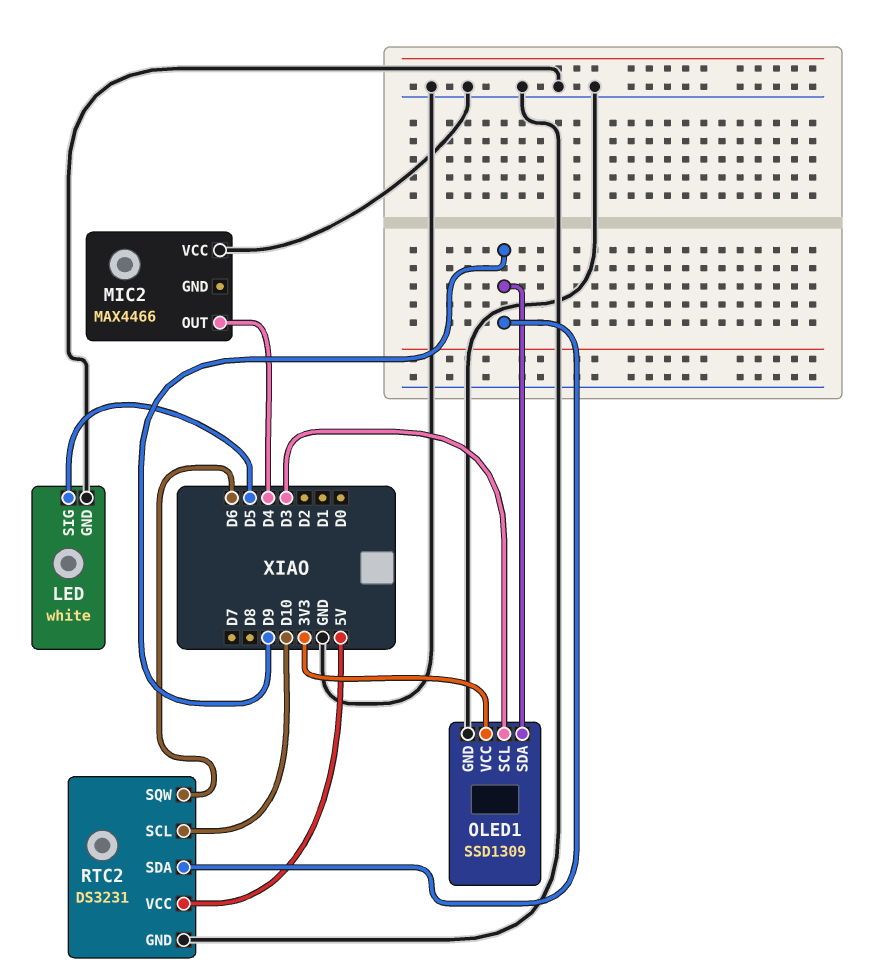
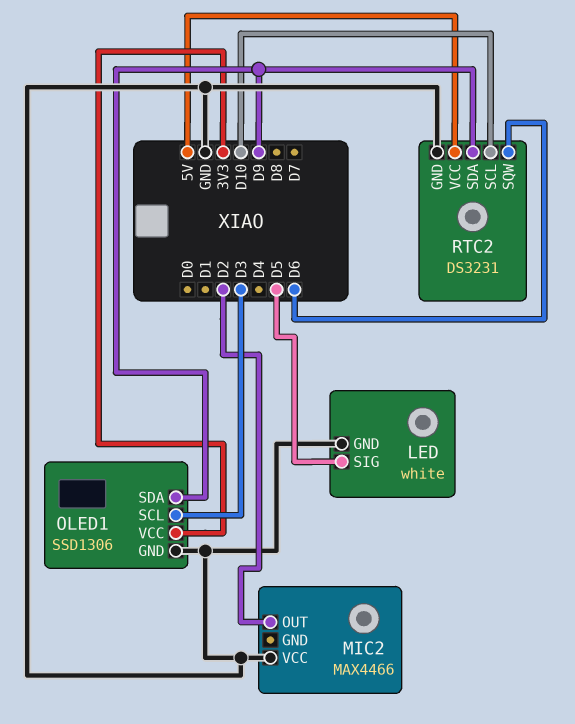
MIC2 pin OUT: D4 -> D2
OLED1: SSD1309 -> SSD1306

